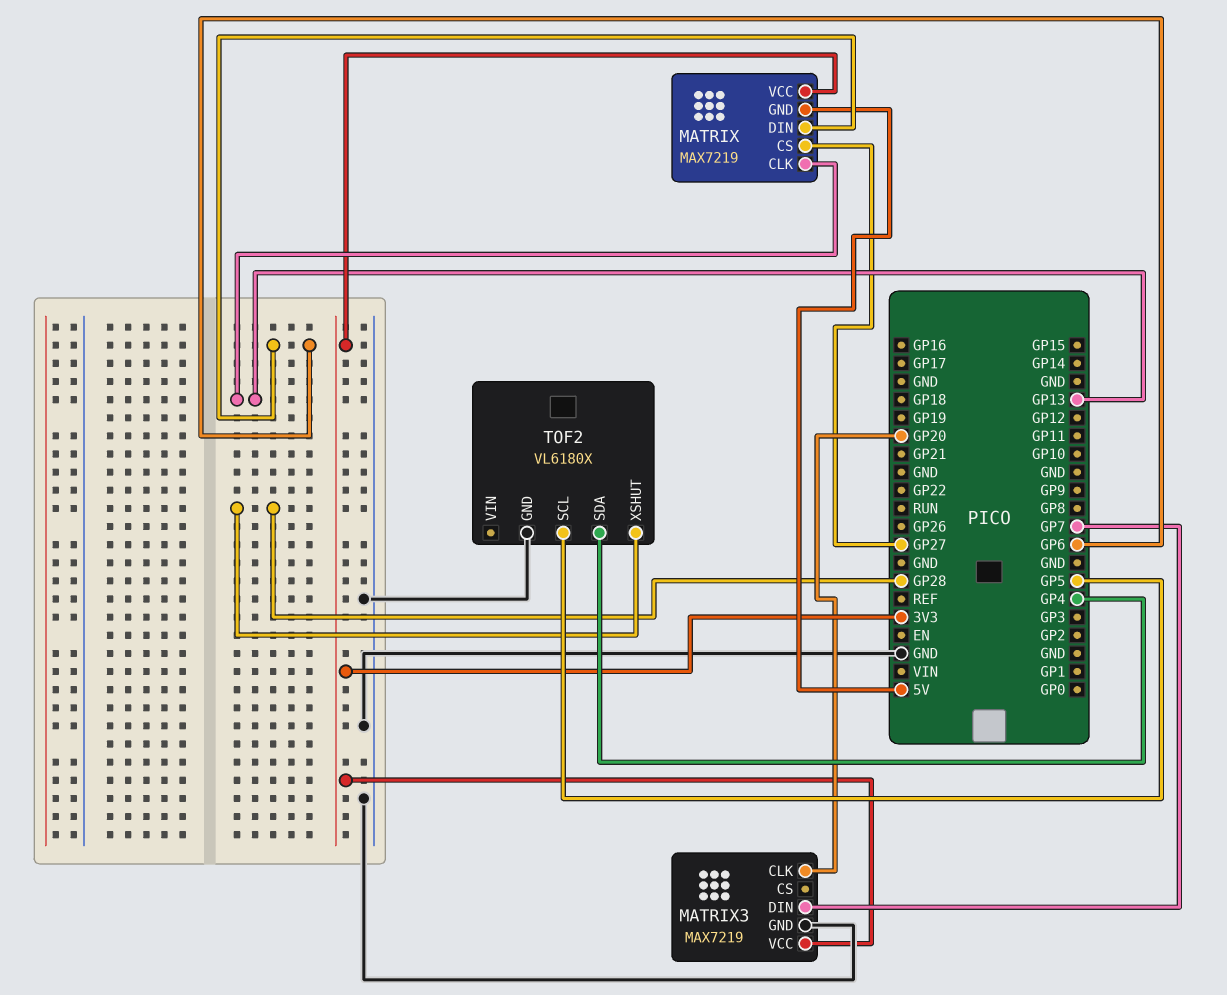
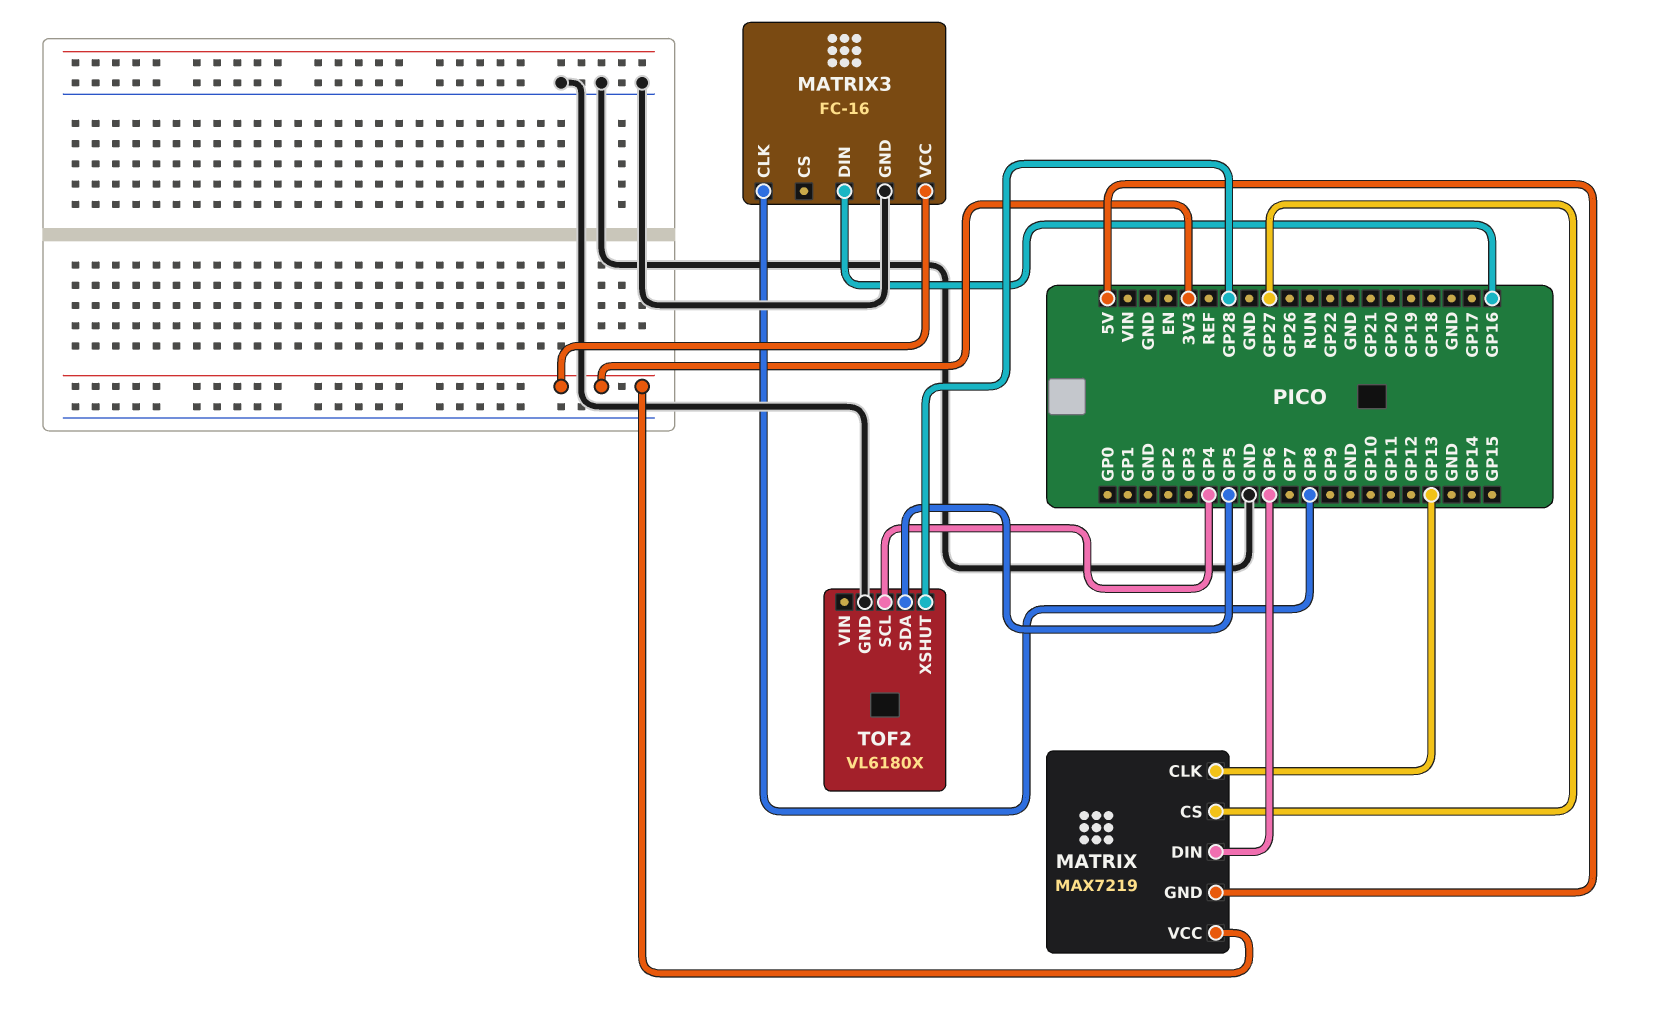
MATRIX3: MAX7219 -> FC-16
MATRIX3 pin CLK: GP20 -> GP8
MATRIX3 pin DIN: GP7 -> GP16
TOF2 pin SCL: GP5 -> GP4
TOF2 pin SDA: GP4 -> GP5

